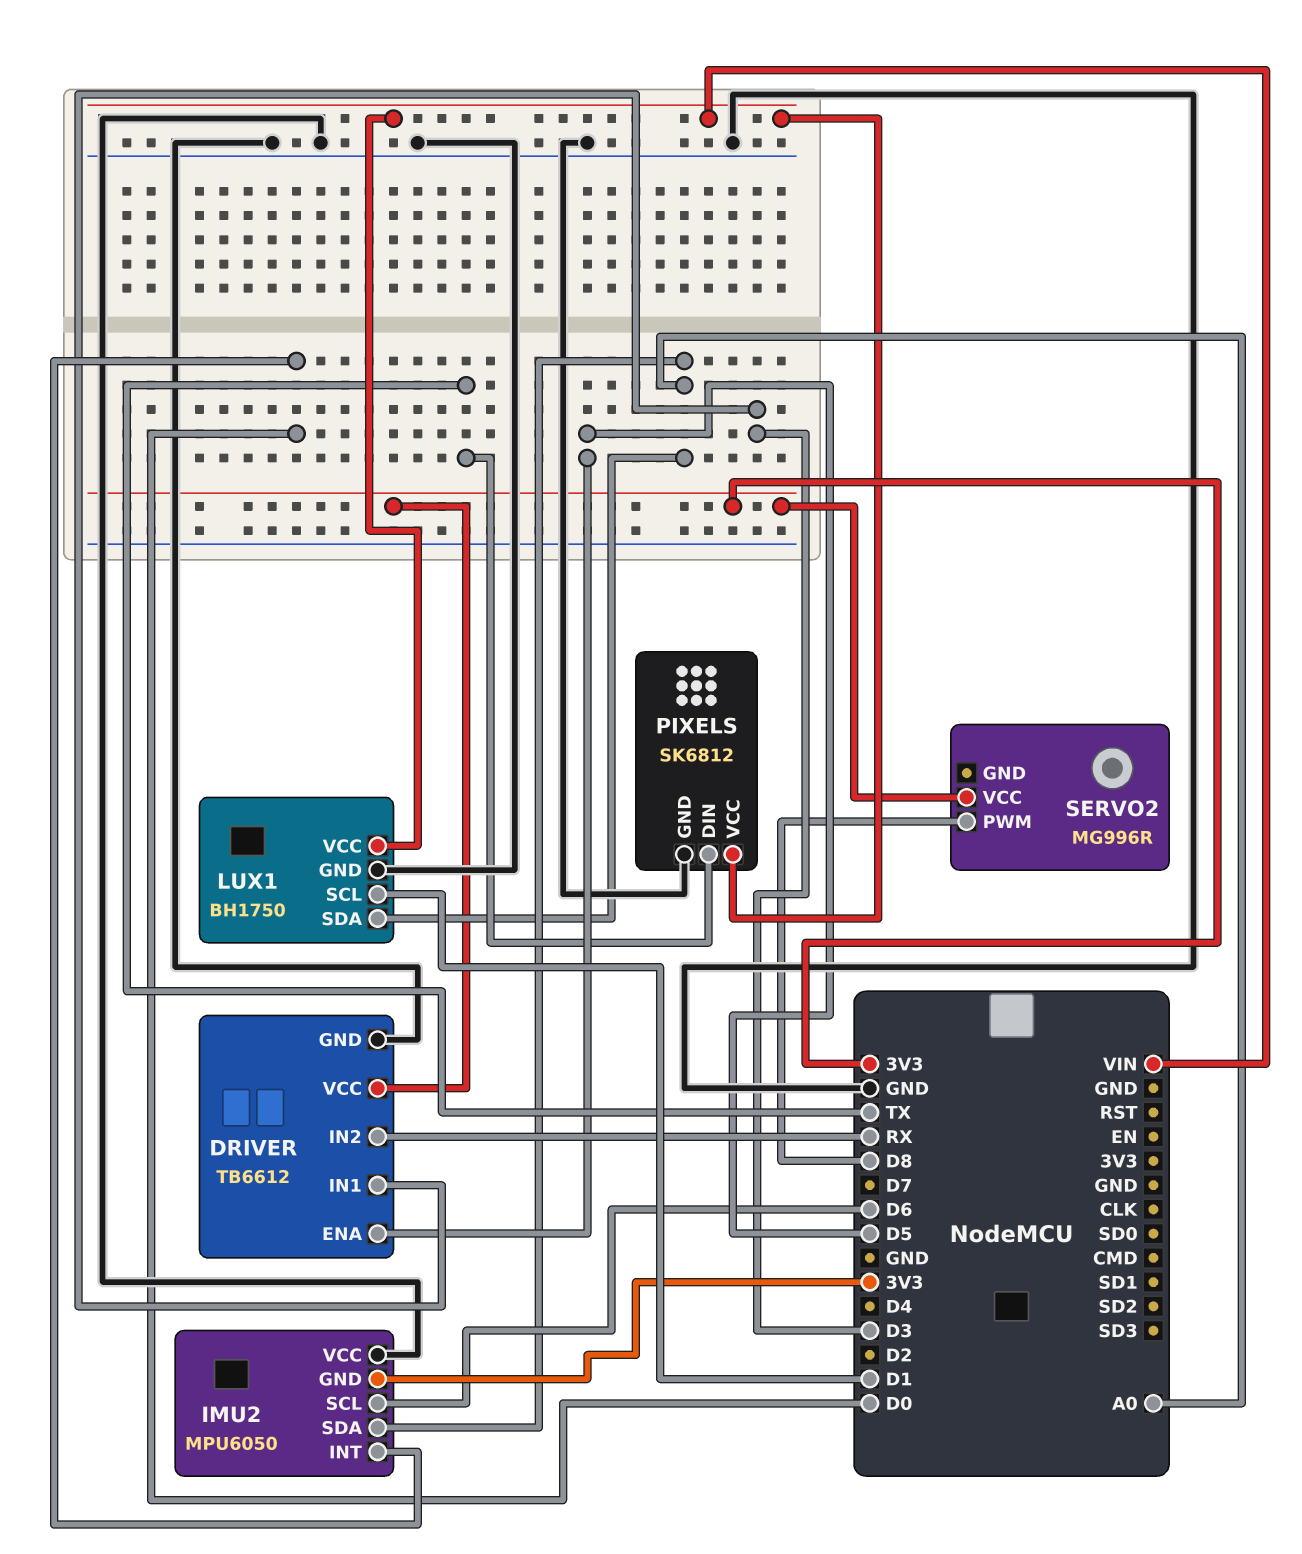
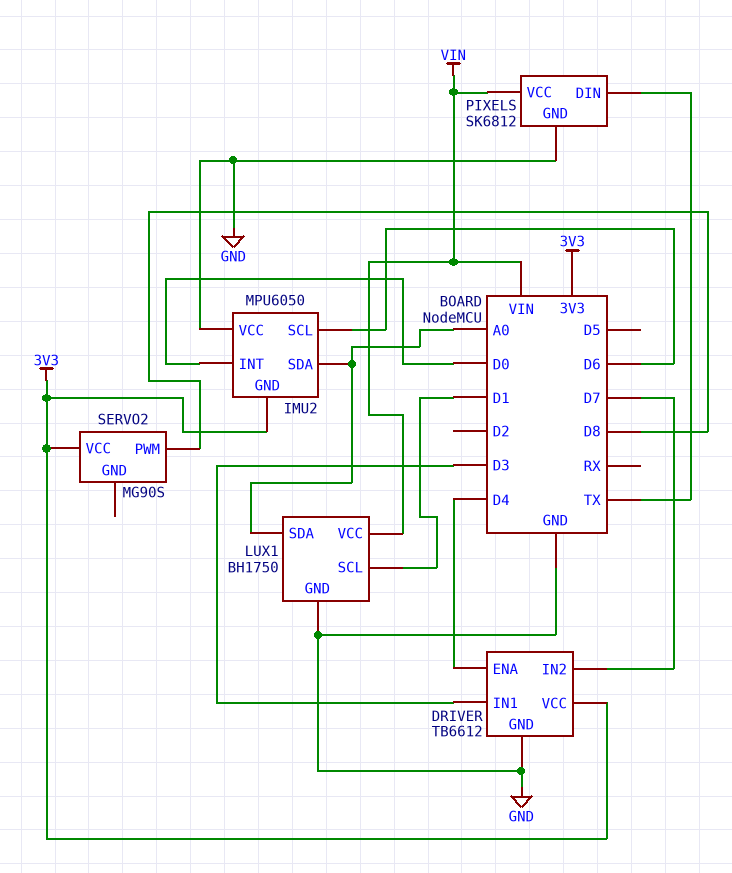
DRIVER pin ENA: D5 -> D4
DRIVER pin IN2: RX -> D7
SERVO2: MG996R -> MG90S

